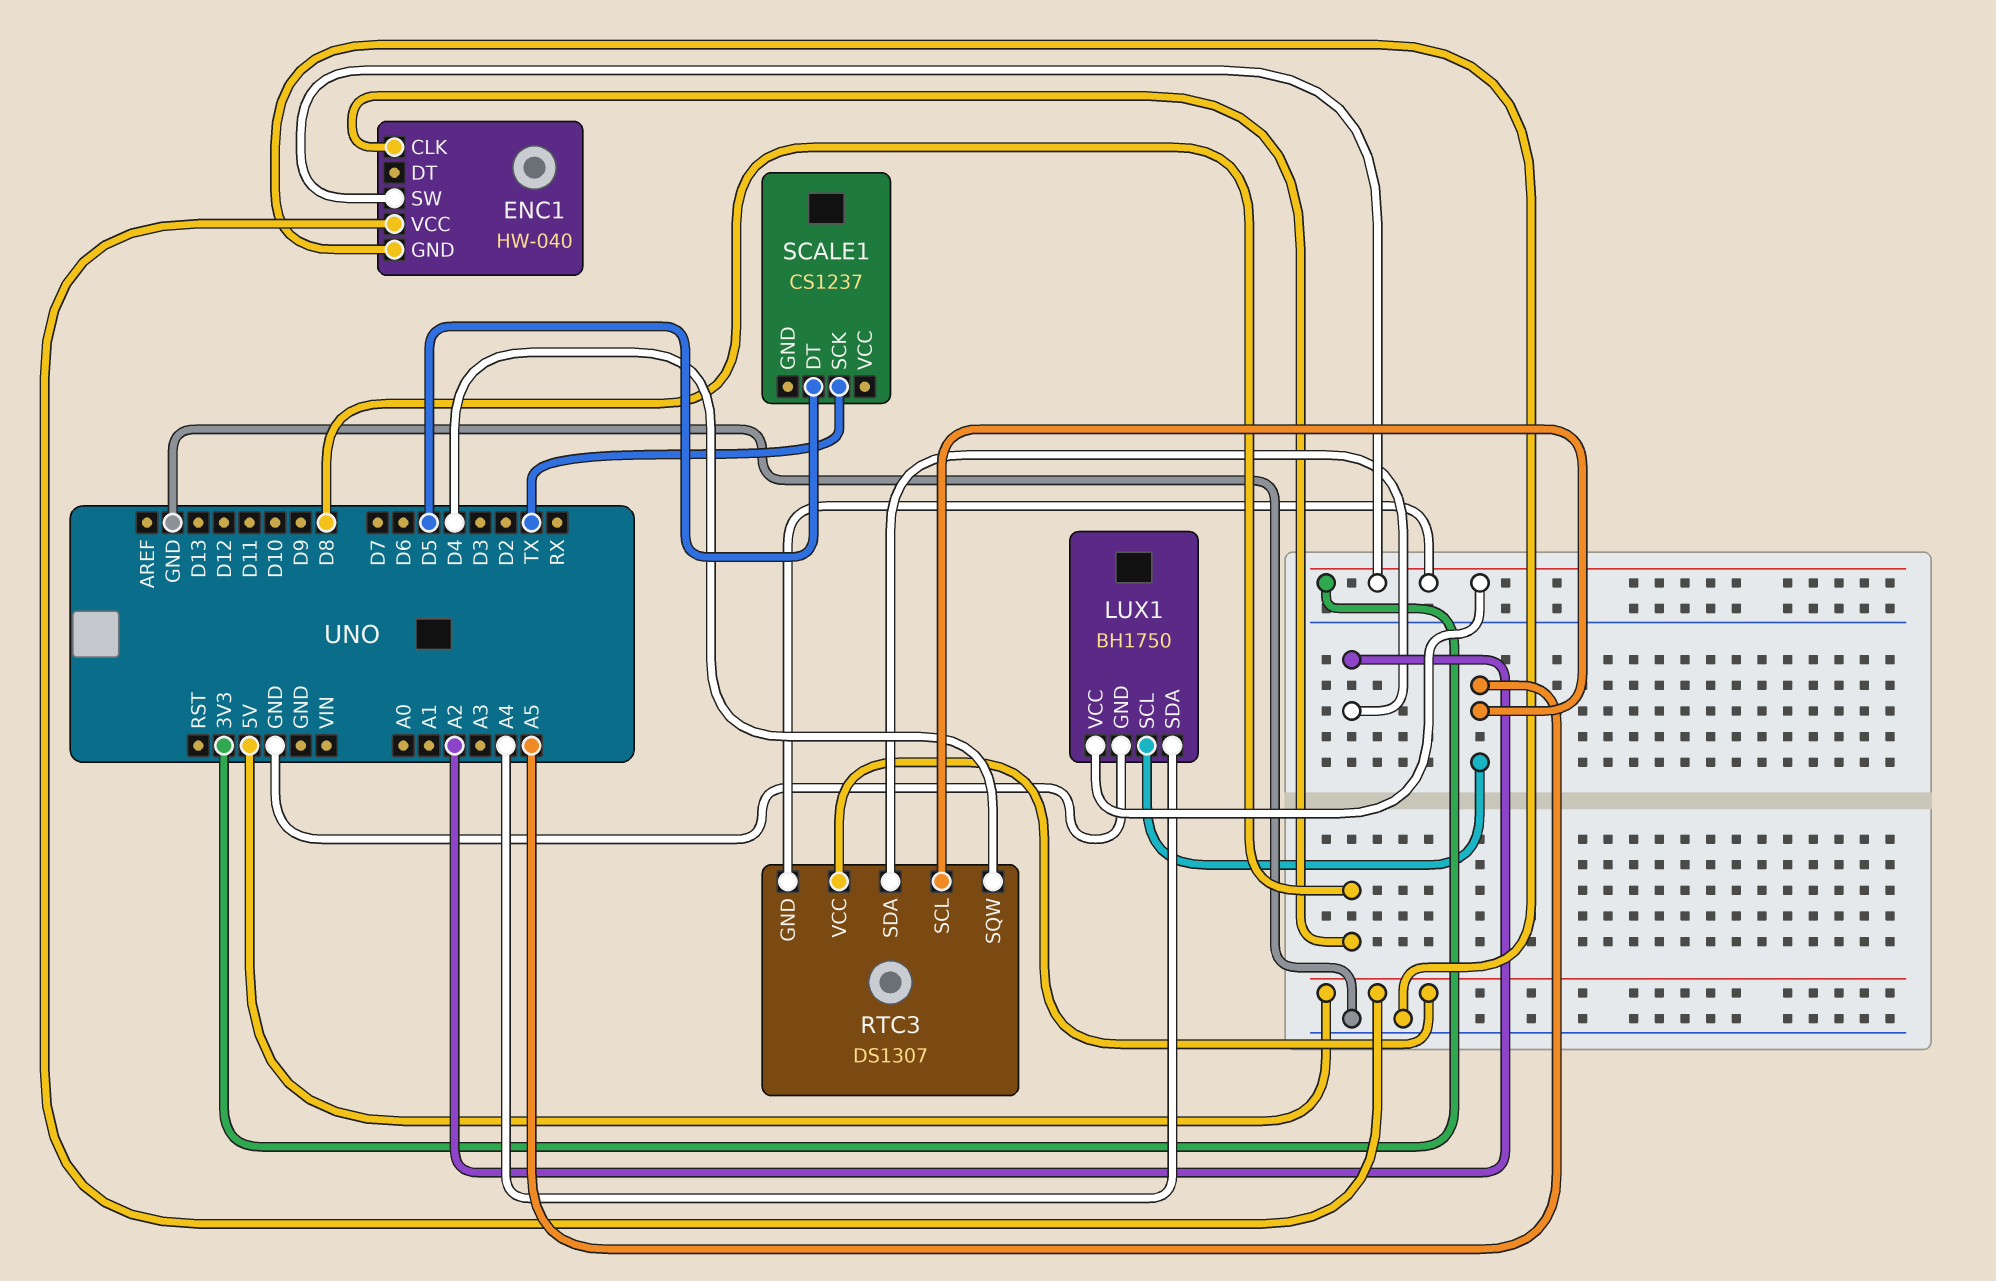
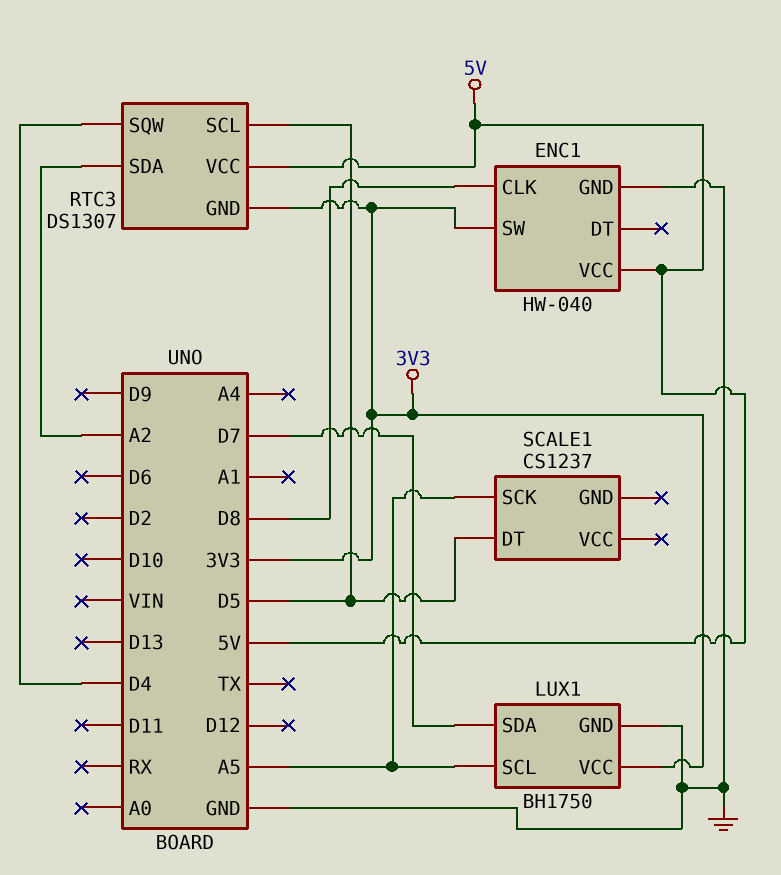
LUX1 pin SDA: A4 -> D7
RTC3 pin SCL: A5 -> D5
SCALE1 pin SCK: TX -> A5

